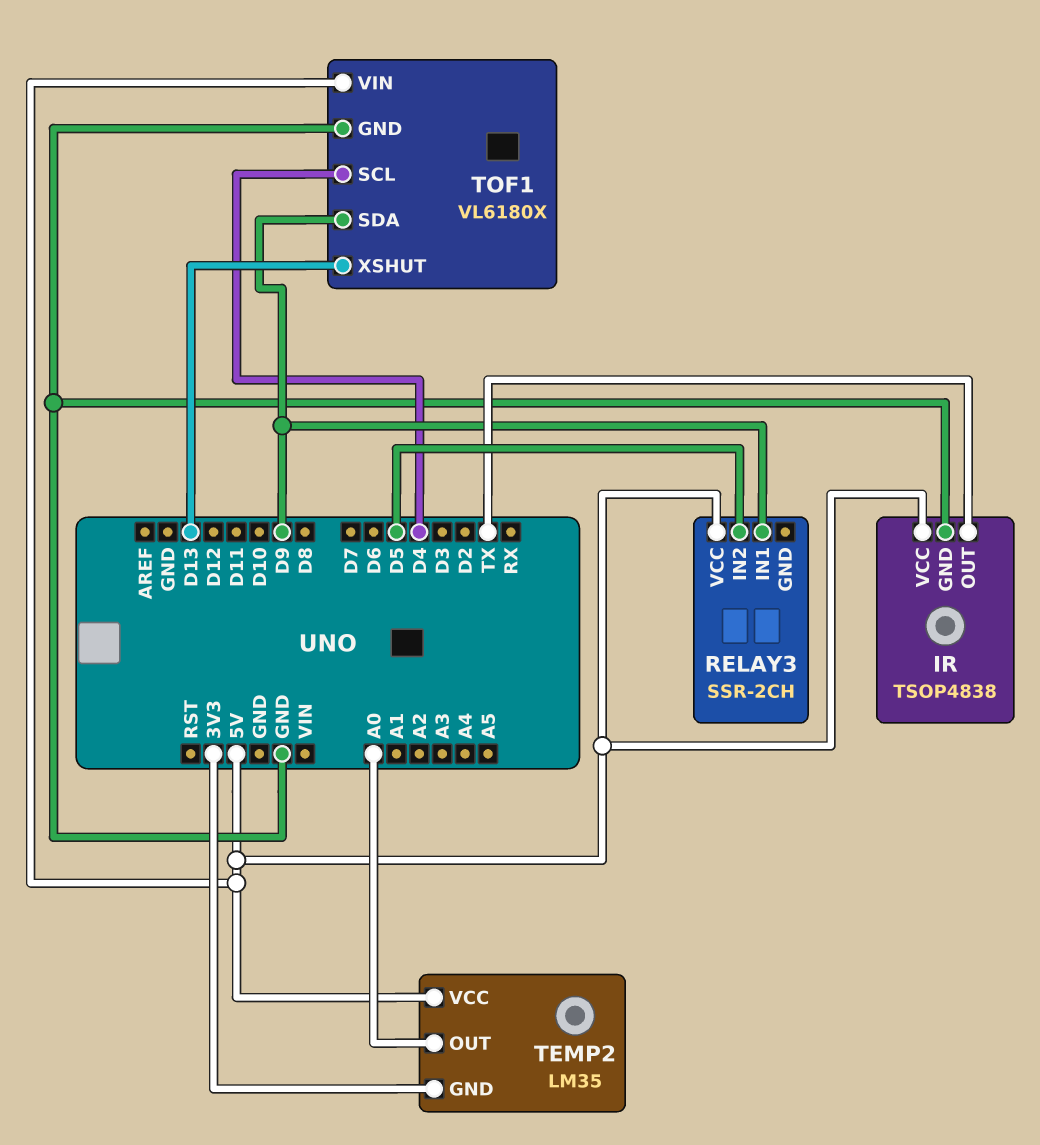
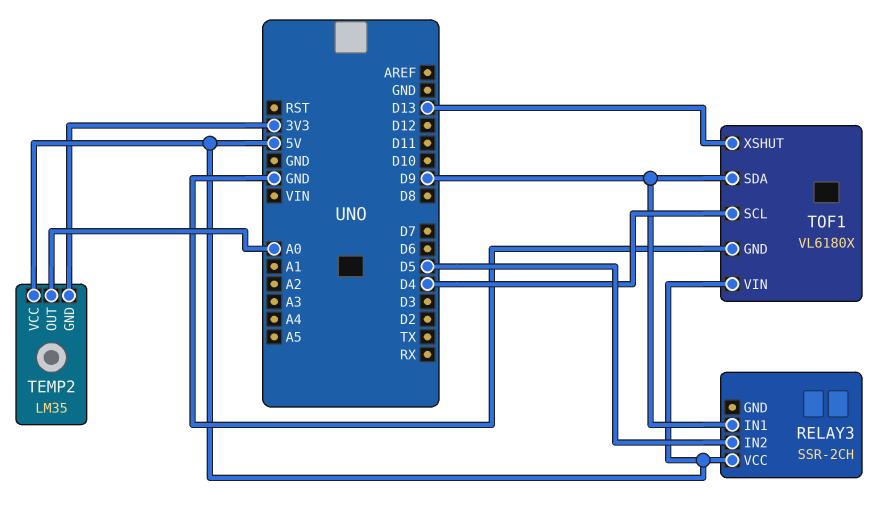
IR: TSOP4838 -> none
IR pin GND: GND -> none
IR pin OUT: TX -> none
IR pin VCC: 5V -> none

